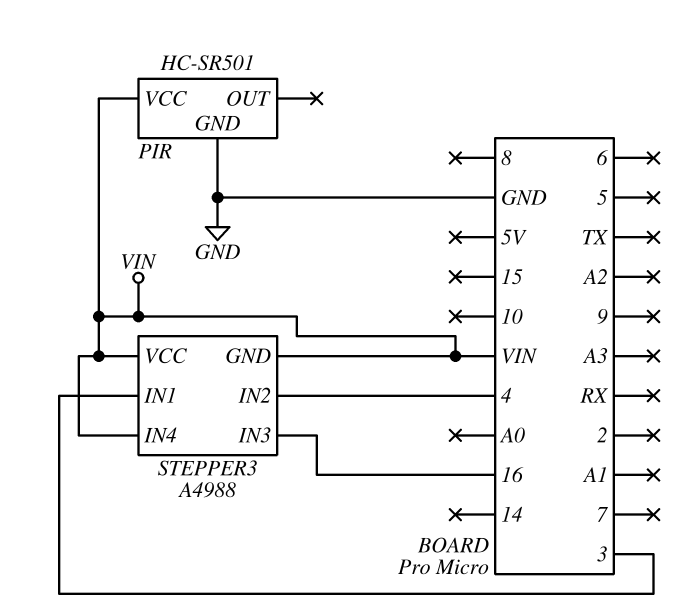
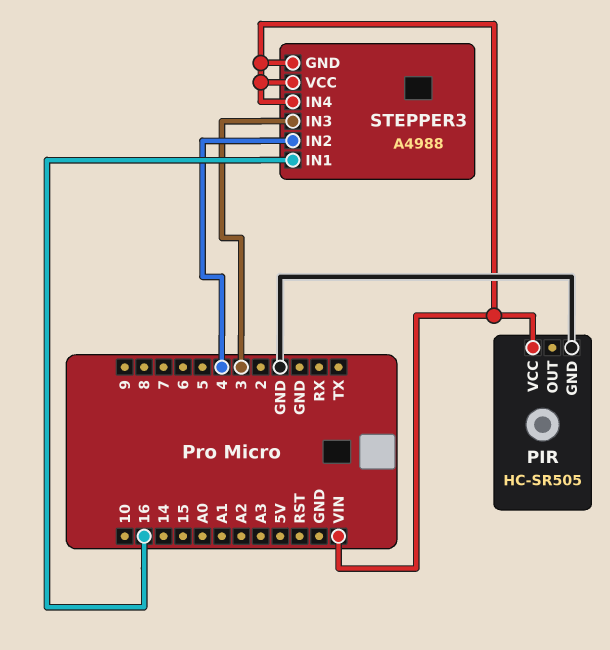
PIR: HC-SR501 -> HC-SR505
STEPPER3 pin IN1: 3 -> 16
STEPPER3 pin IN3: 16 -> 3

